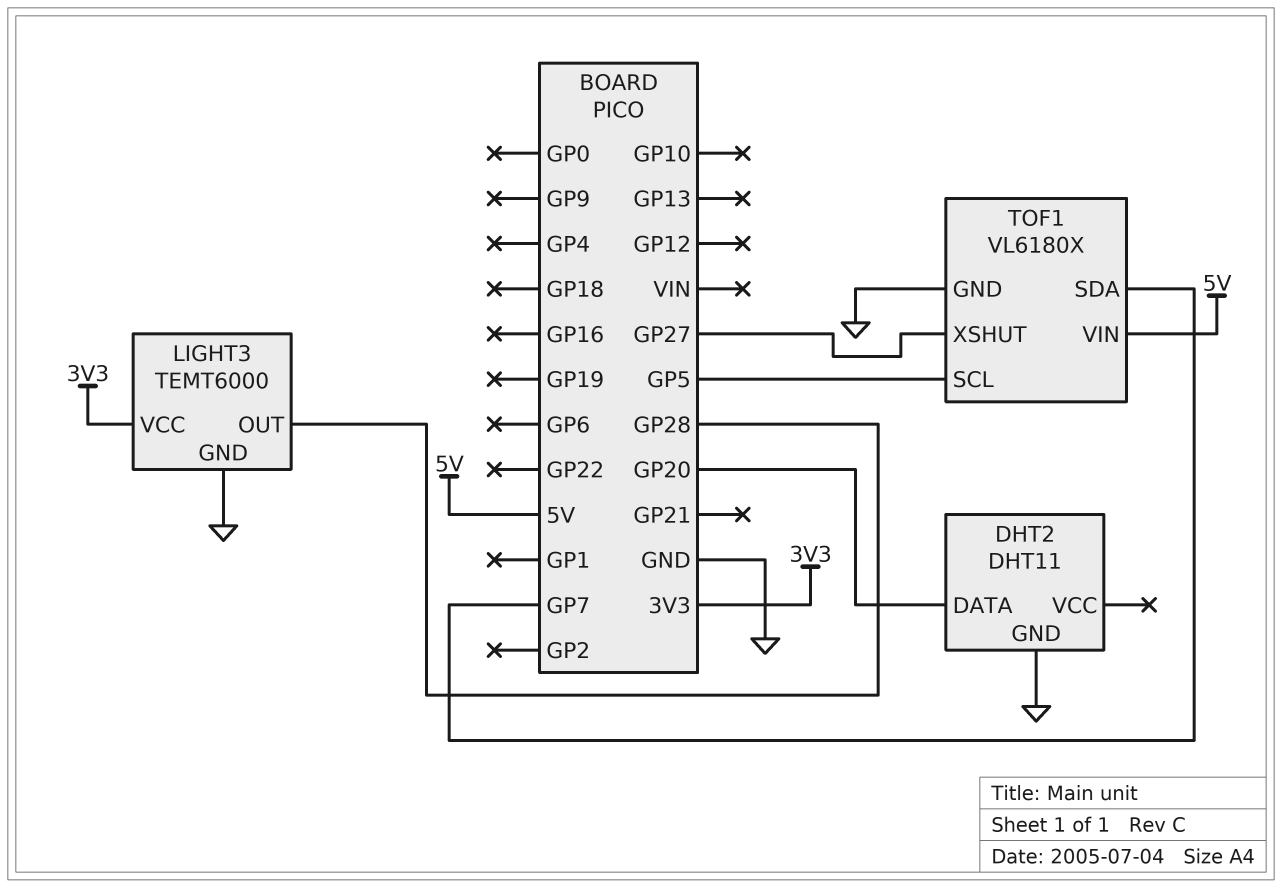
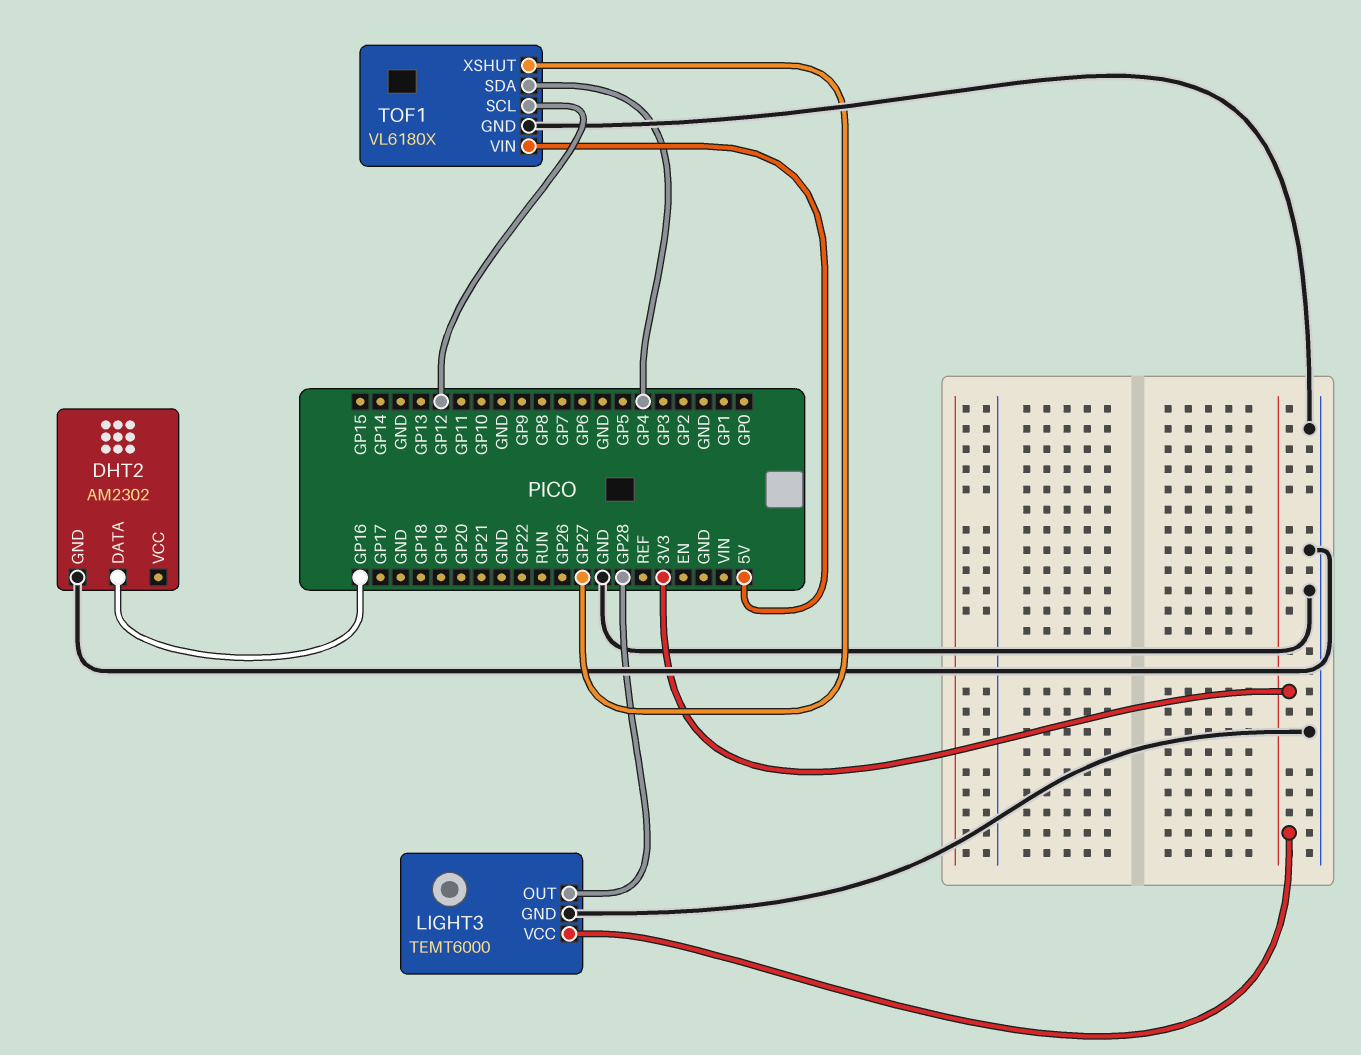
DHT2: DHT11 -> AM2302
DHT2 pin DATA: GP20 -> GP16
TOF1 pin SCL: GP5 -> GP12
TOF1 pin SDA: GP7 -> GP4

